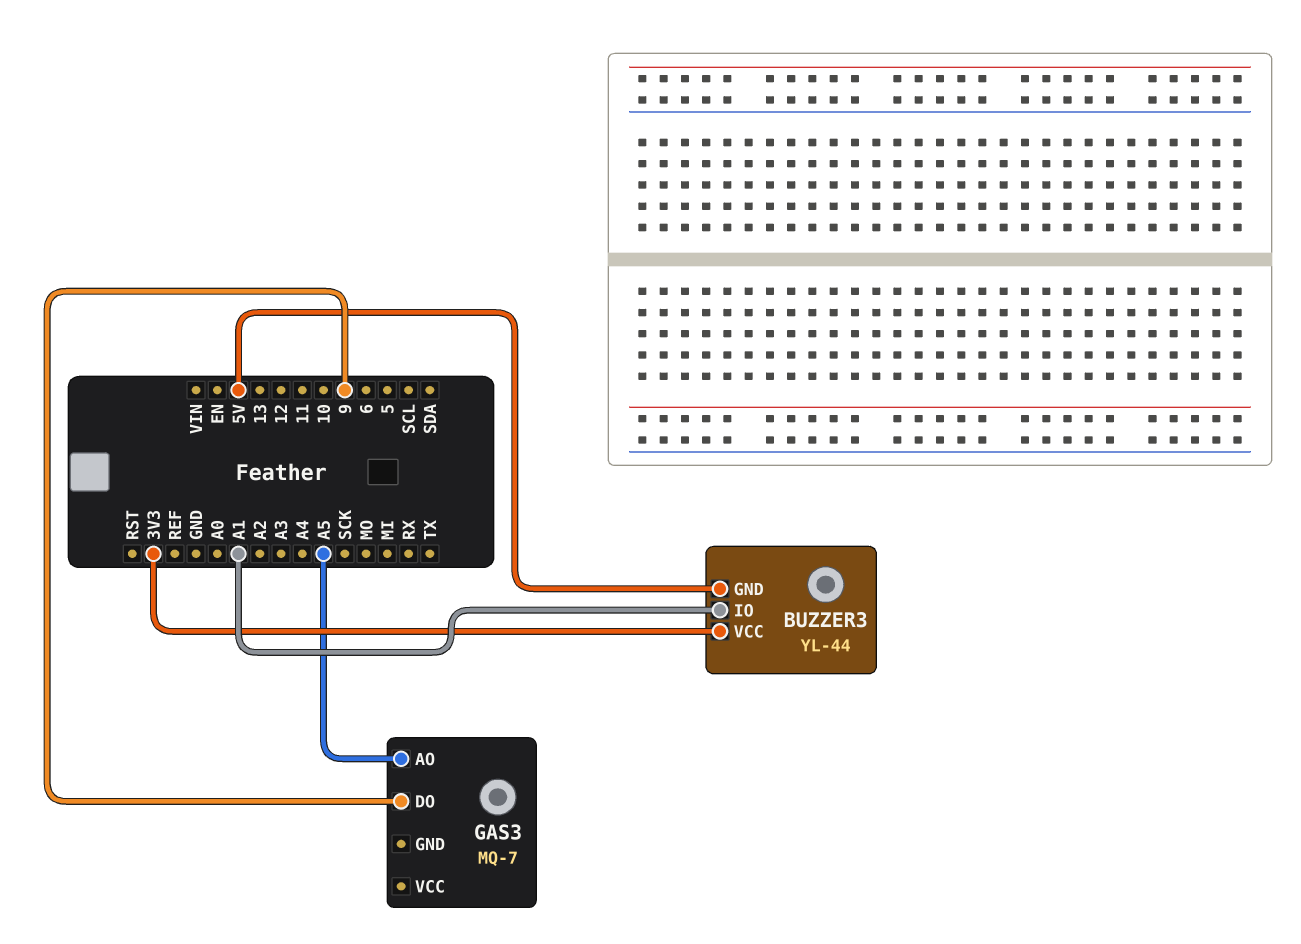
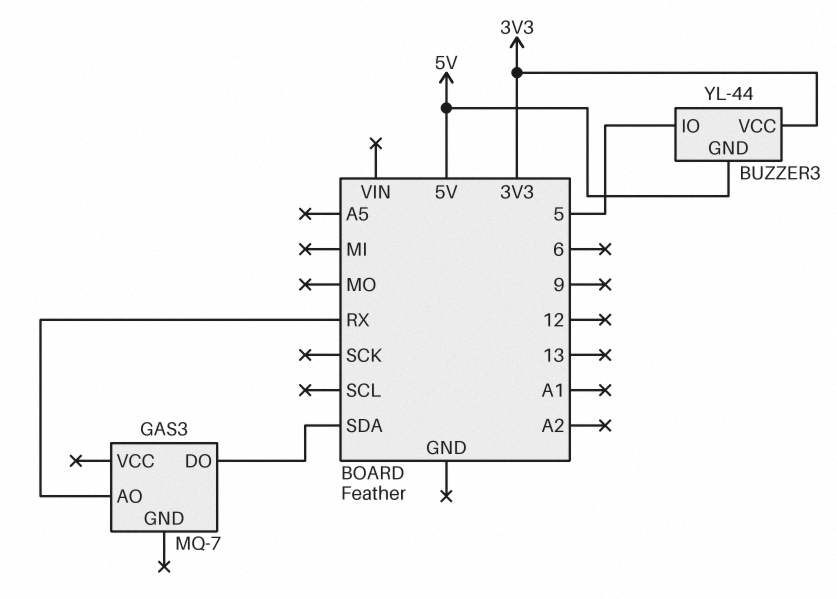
BUZZER3 pin IO: A1 -> 5
GAS3 pin AO: A5 -> RX
GAS3 pin DO: 9 -> SDA

